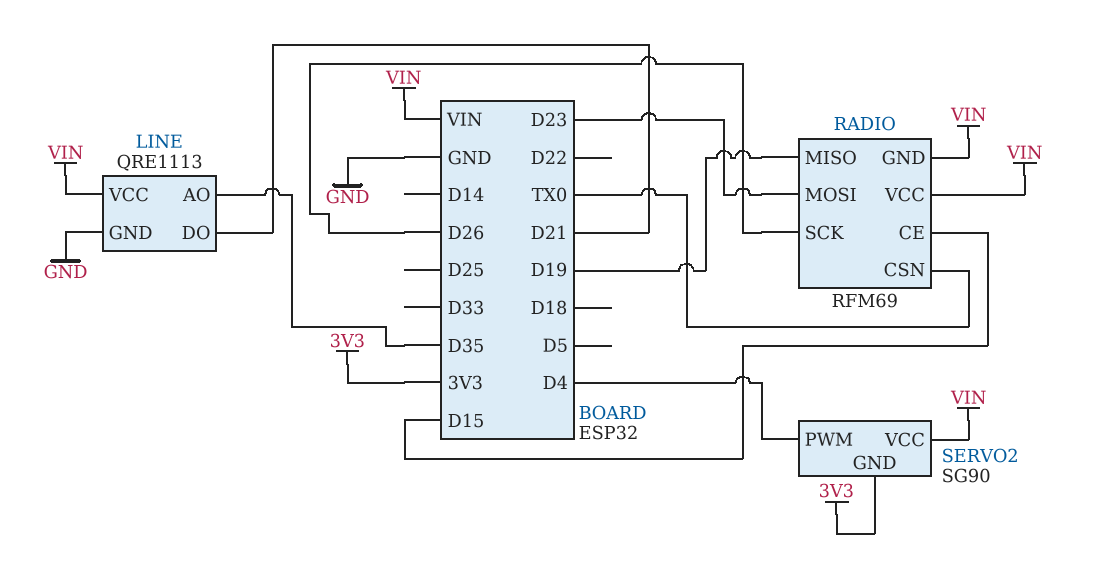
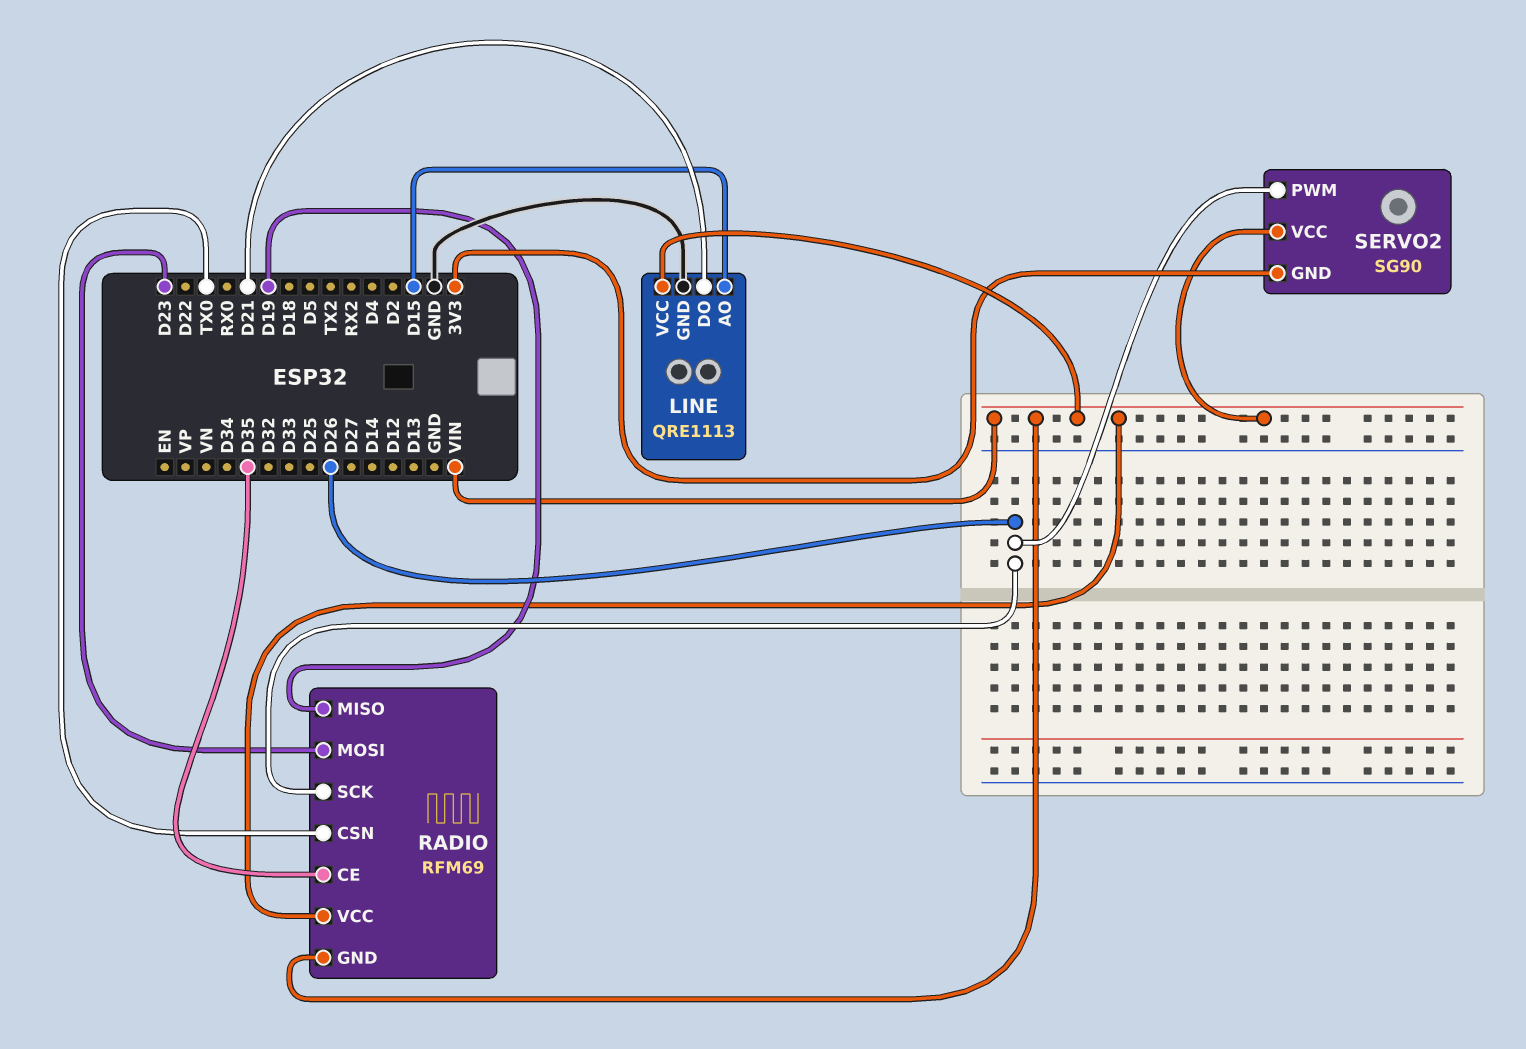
LINE pin AO: D35 -> D15
RADIO pin CE: D15 -> D35
SERVO2 pin PWM: D4 -> D26

